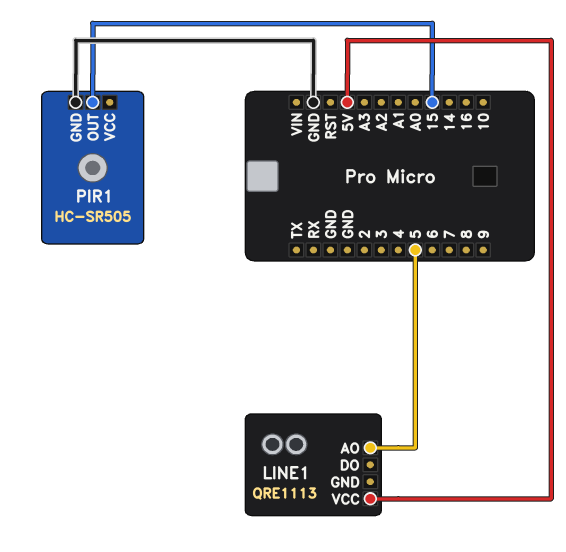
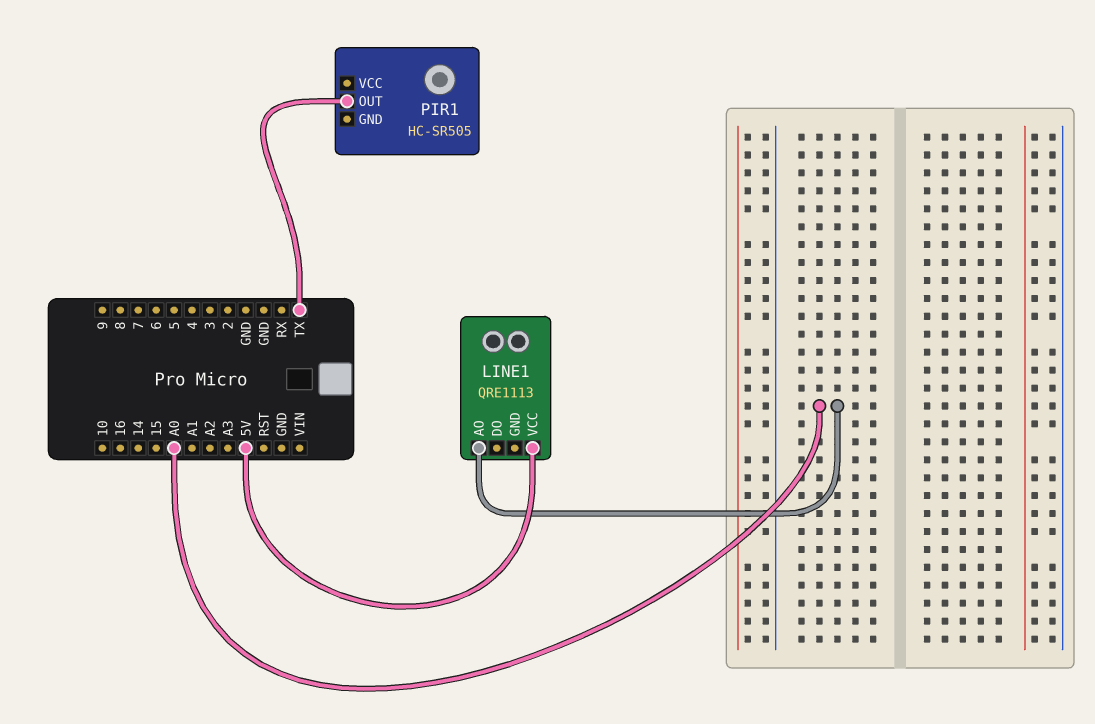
LINE1 pin AO: 5 -> A0
PIR1 pin GND: GND -> none
PIR1 pin OUT: 15 -> TX

